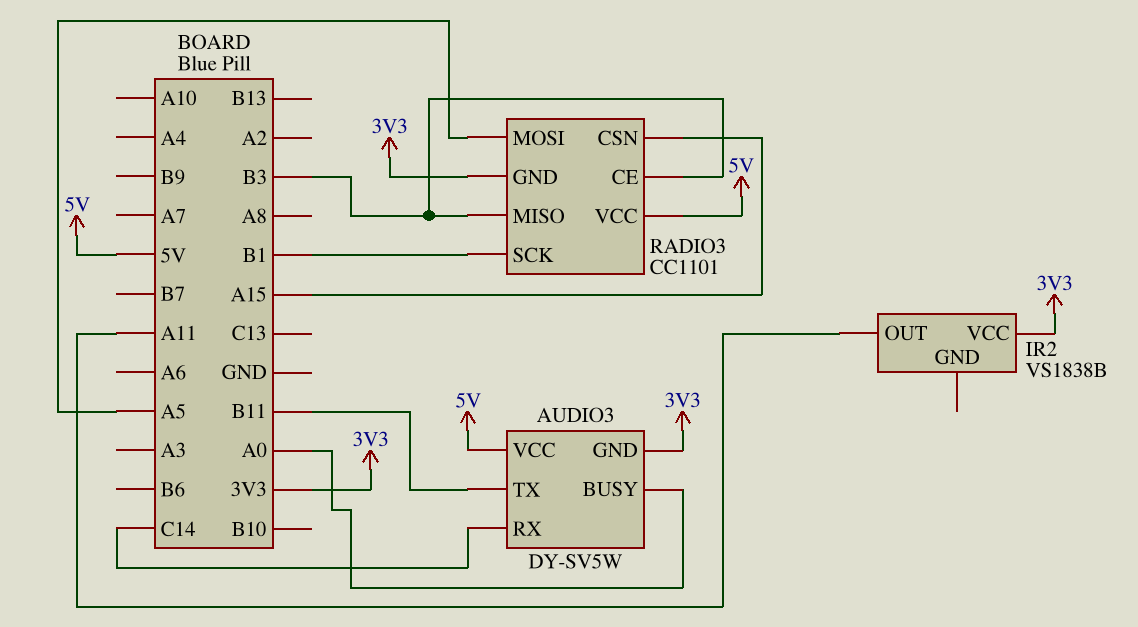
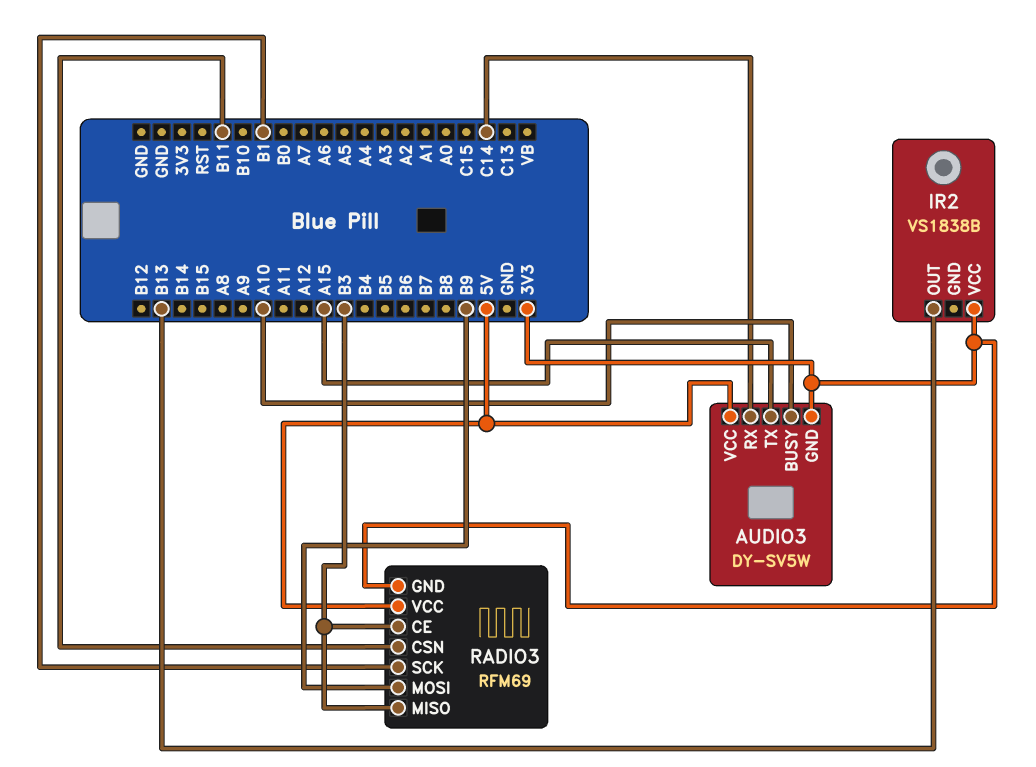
AUDIO3 pin BUSY: A0 -> A10
AUDIO3 pin TX: B11 -> A15
IR2 pin OUT: A11 -> B13
RADIO3: CC1101 -> RFM69
RADIO3 pin CSN: A15 -> B11
RADIO3 pin MOSI: A5 -> B9

